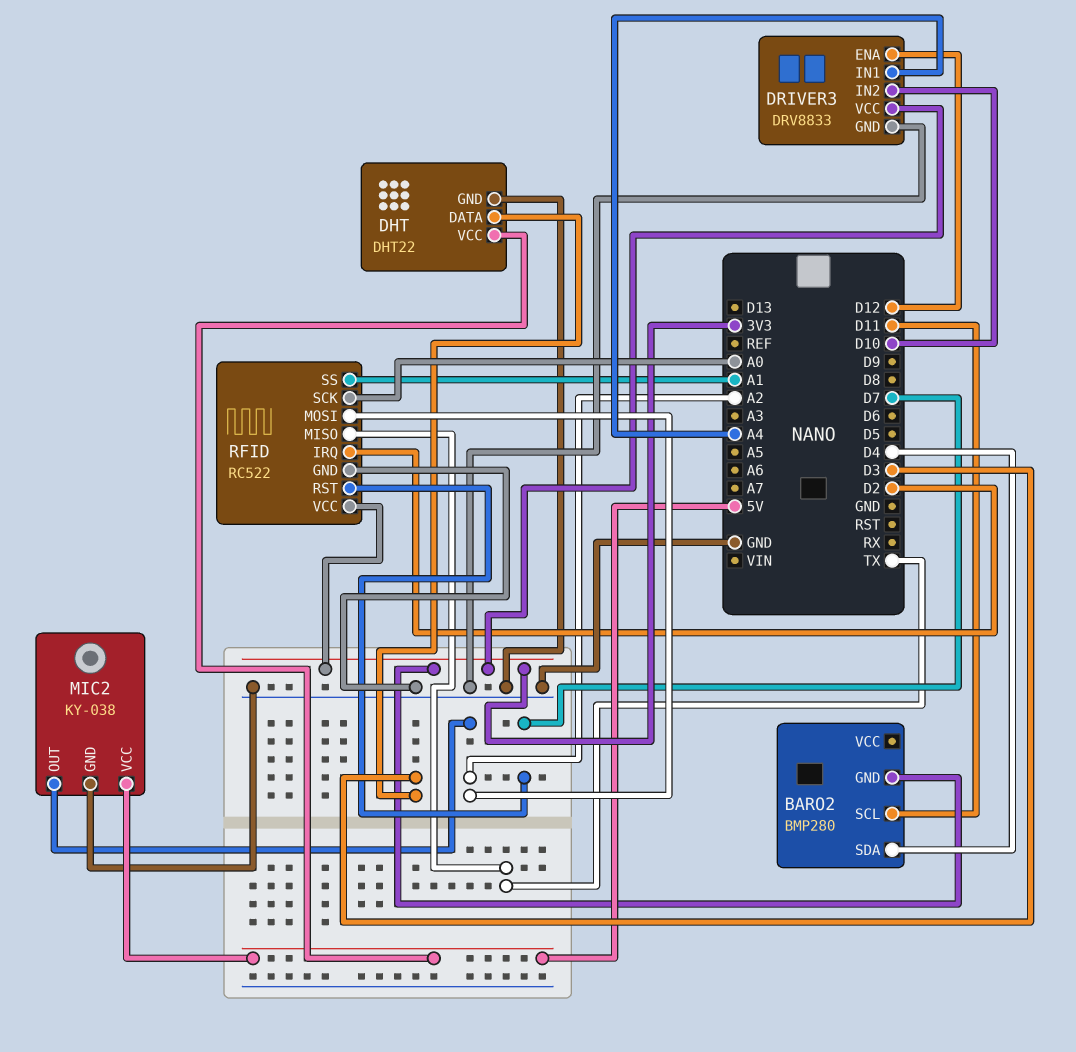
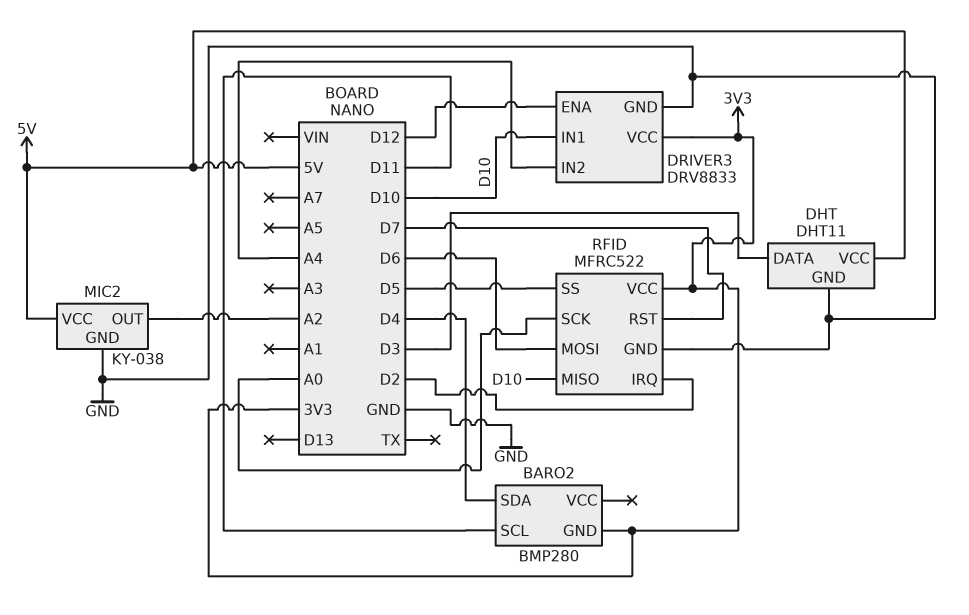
DHT: DHT22 -> DHT11
DRIVER3 pin IN1: A4 -> D10
DRIVER3 pin IN2: D10 -> A4
RFID: RC522 -> MFRC522
RFID pin MISO: TX -> D10
RFID pin MOSI: A2 -> D6
RFID pin SS: A1 -> D5

